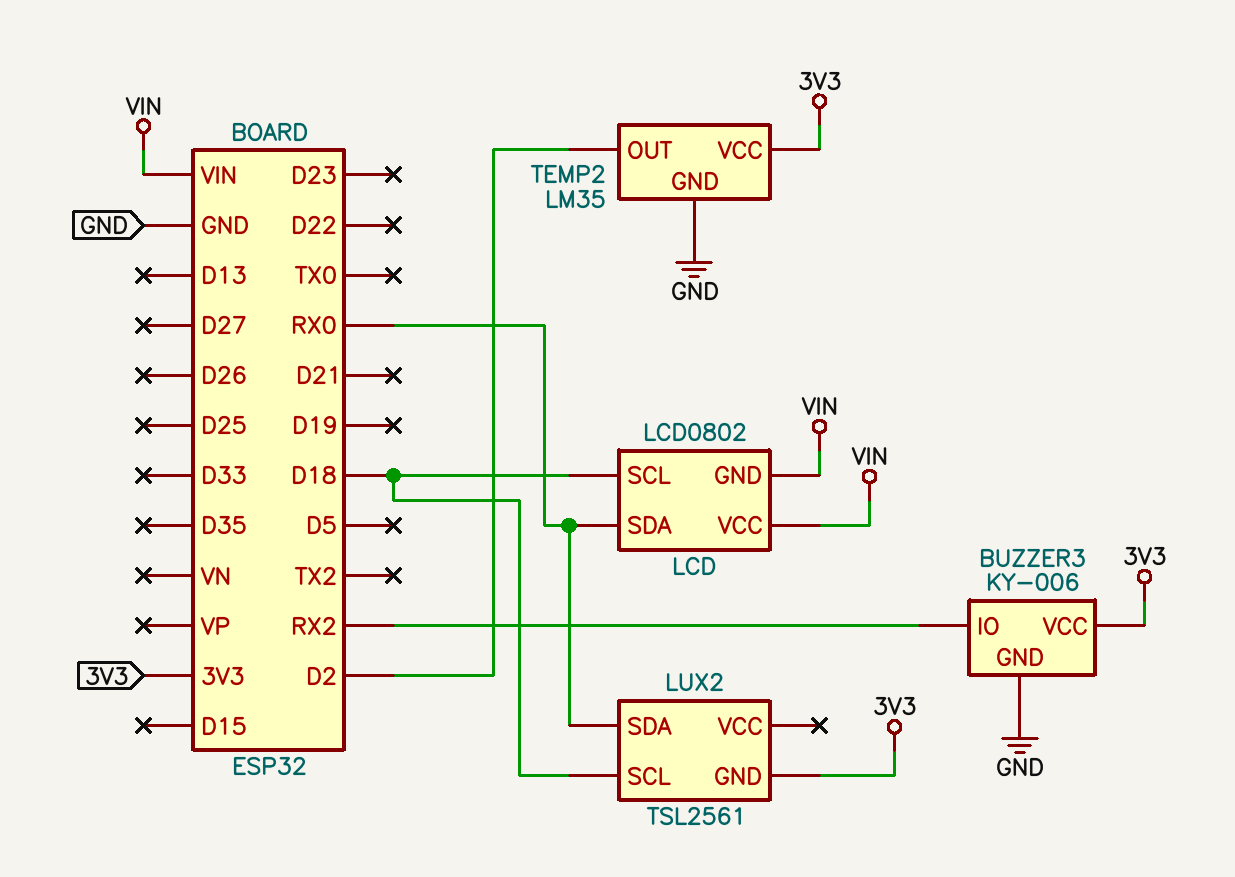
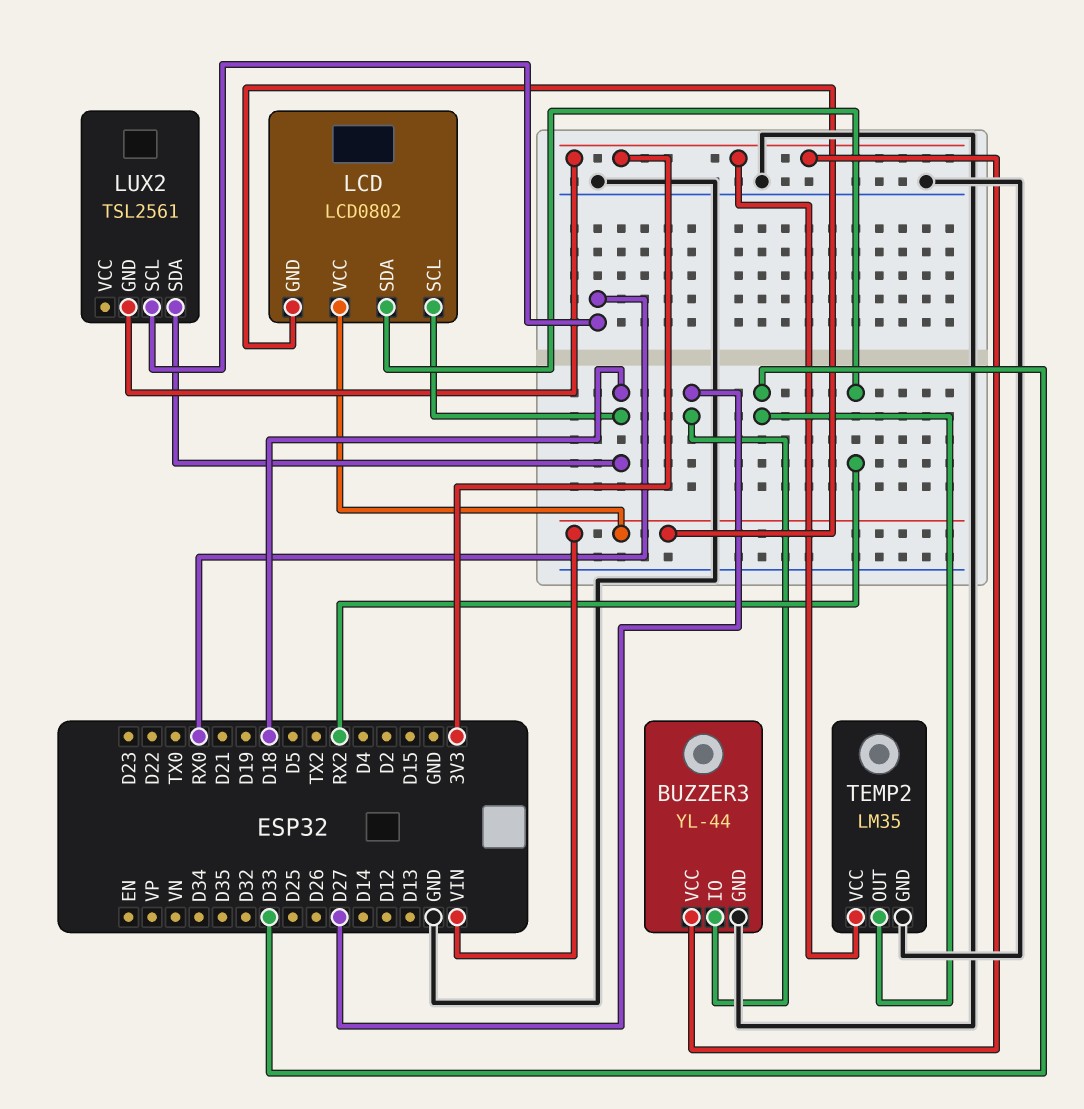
BUZZER3: KY-006 -> YL-44
BUZZER3 pin IO: RX2 -> D27
LCD pin SDA: RX0 -> RX2
LUX2 pin SCL: D18 -> RX0
LUX2 pin SDA: RX0 -> D18
TEMP2 pin OUT: D2 -> D33

